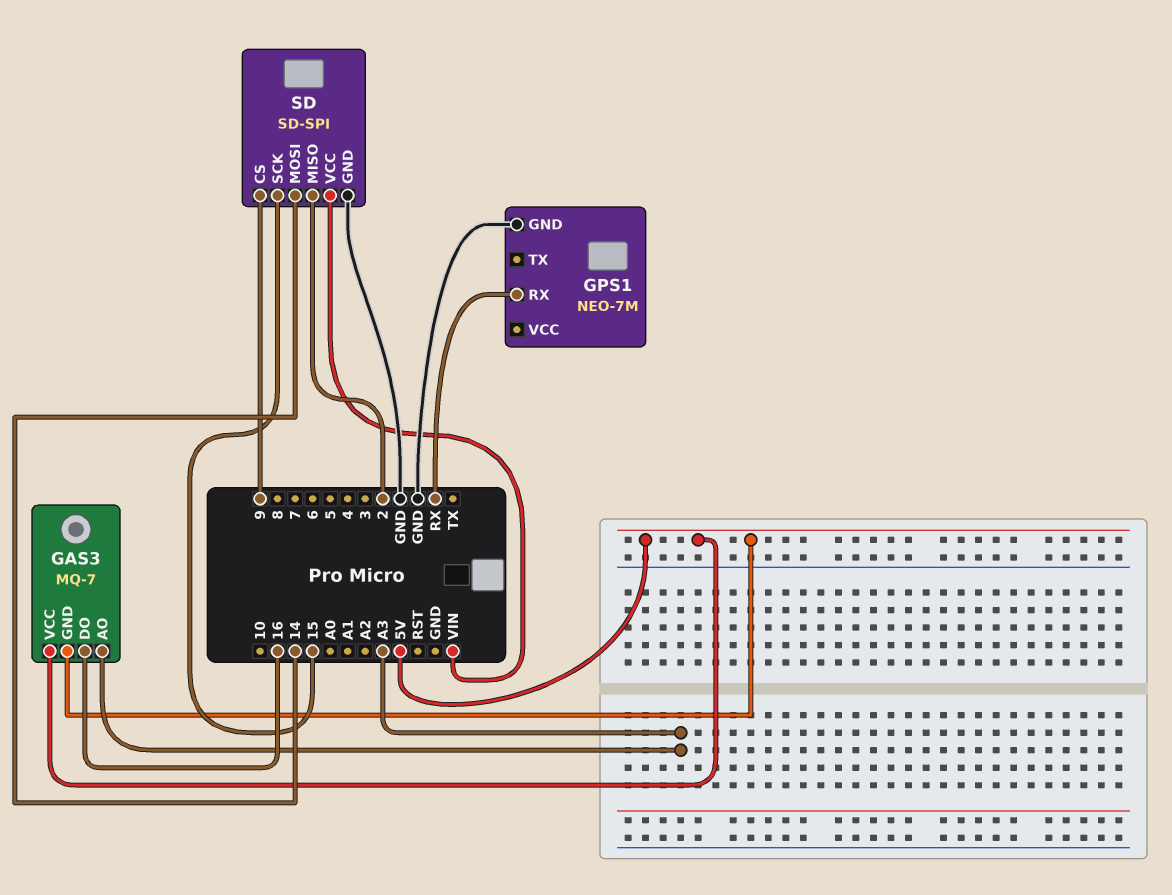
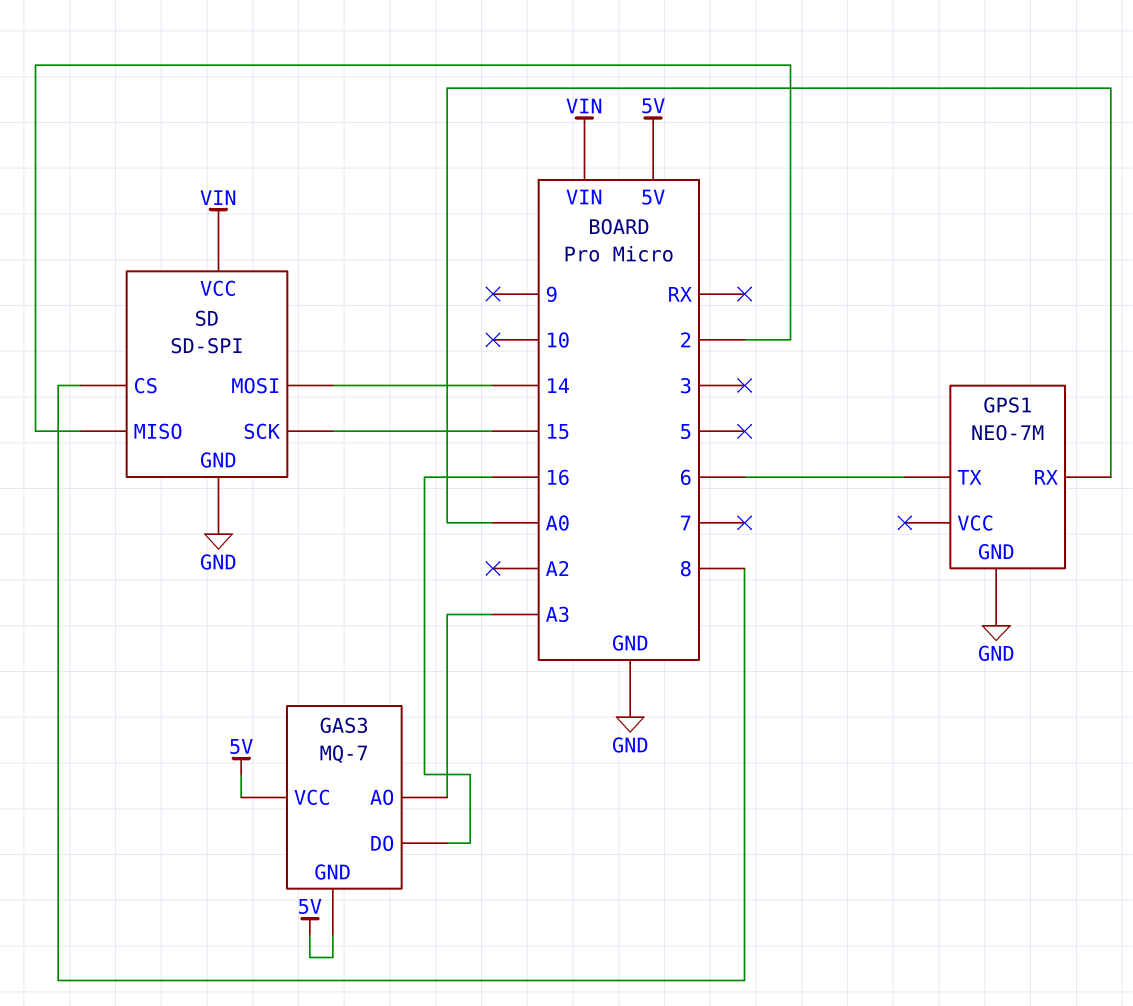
GPS1 pin RX: RX -> A0
GPS1 pin TX: none -> 6
SD pin CS: 9 -> 8

